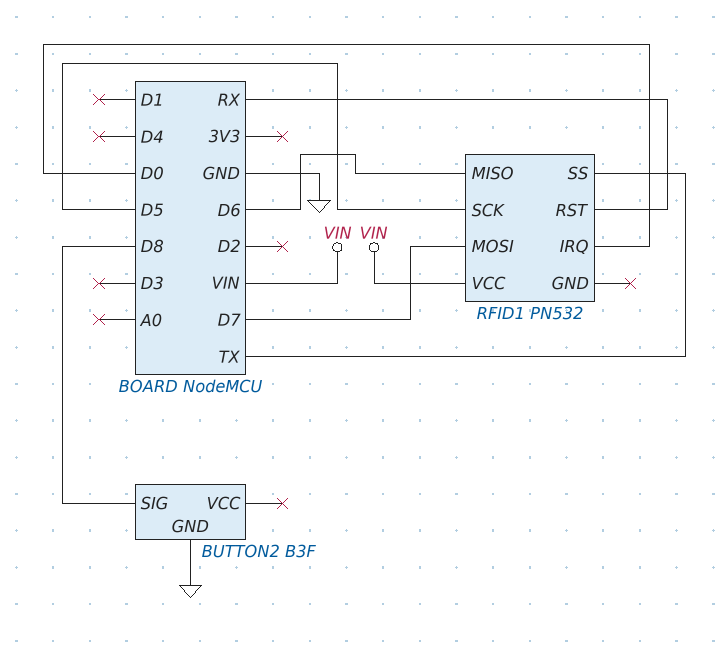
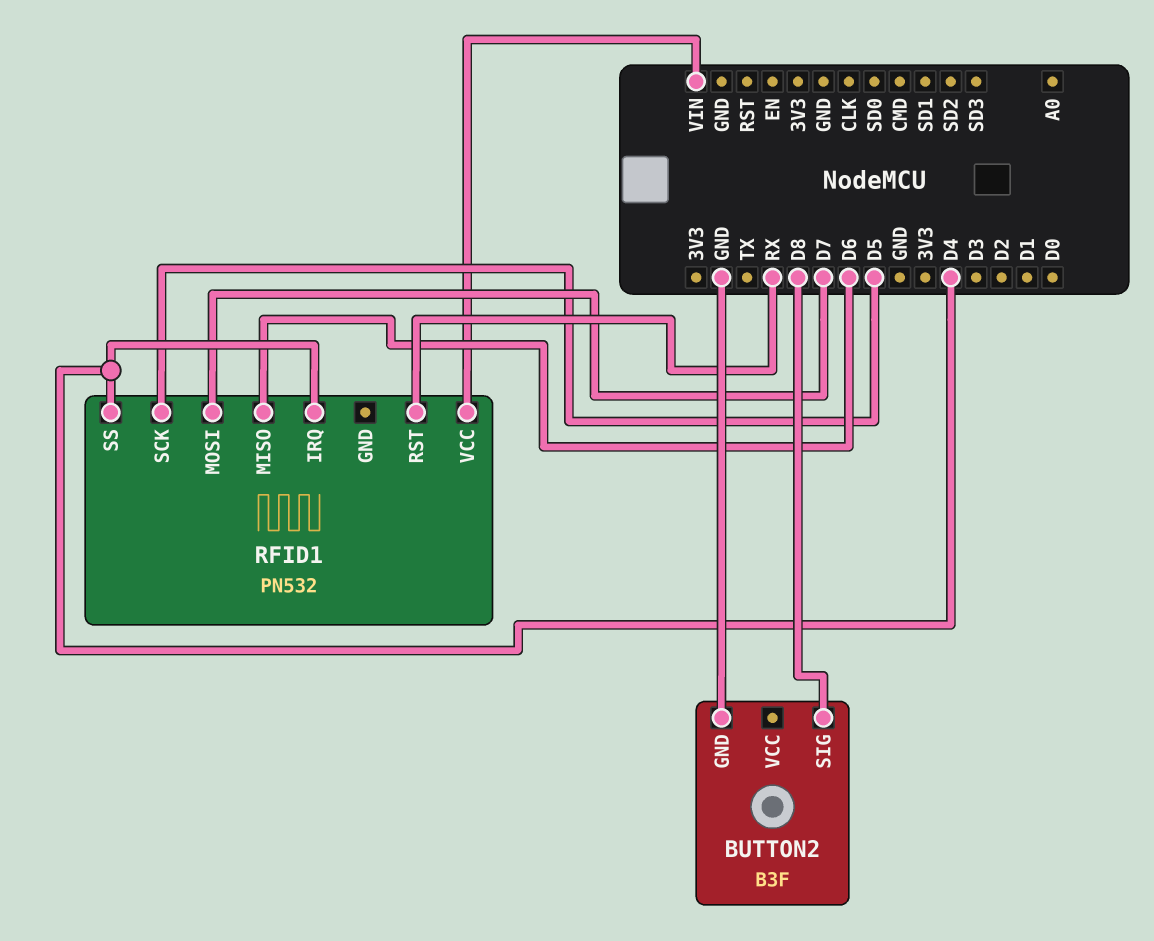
RFID1 pin IRQ: D0 -> D4
RFID1 pin SS: TX -> D4

